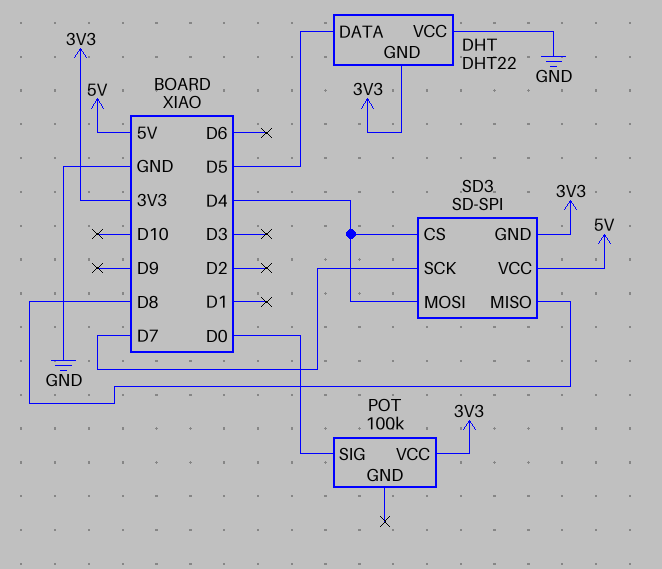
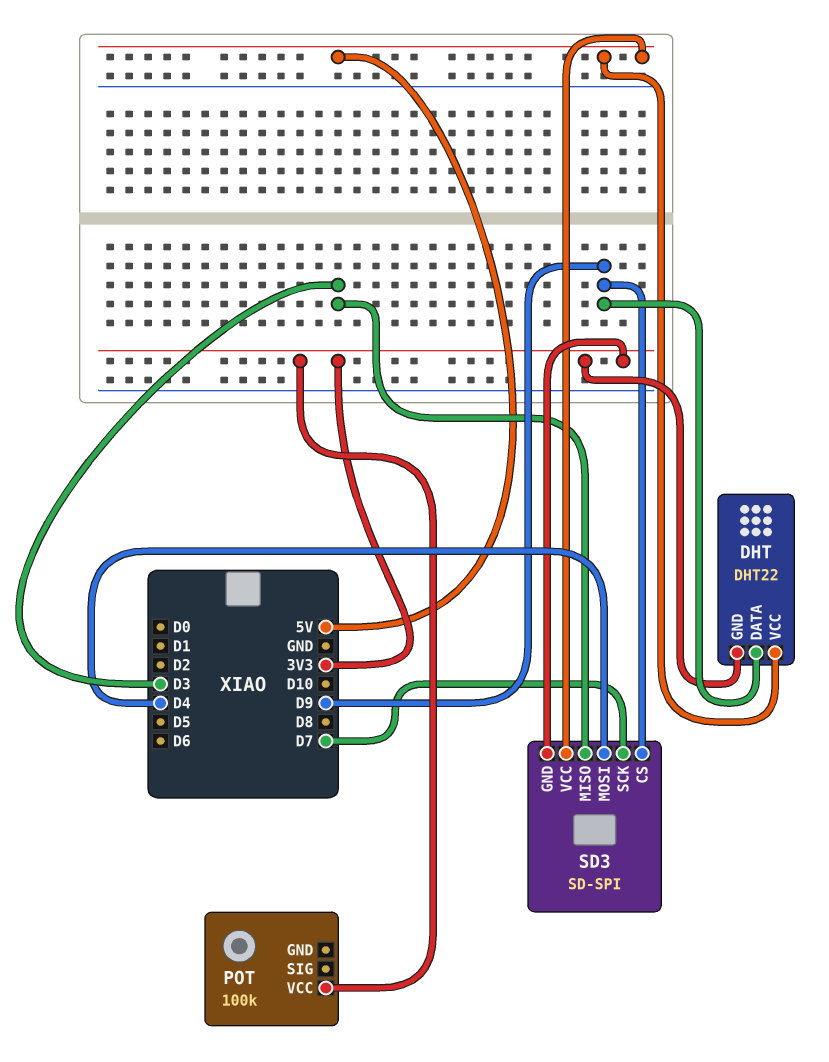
DHT pin DATA: D5 -> D9
DHT pin VCC: GND -> 5V
POT pin SIG: D0 -> none
SD3 pin CS: D4 -> D9
SD3 pin MISO: D8 -> D3

